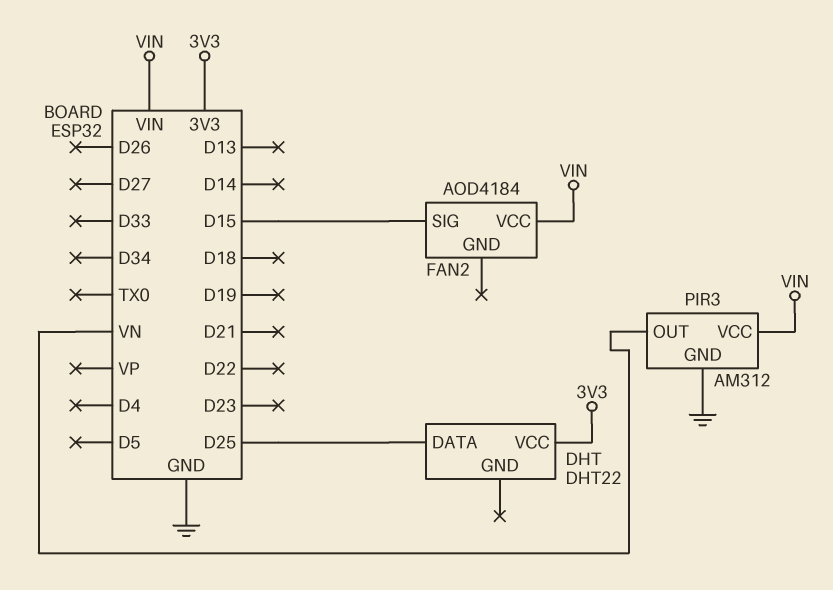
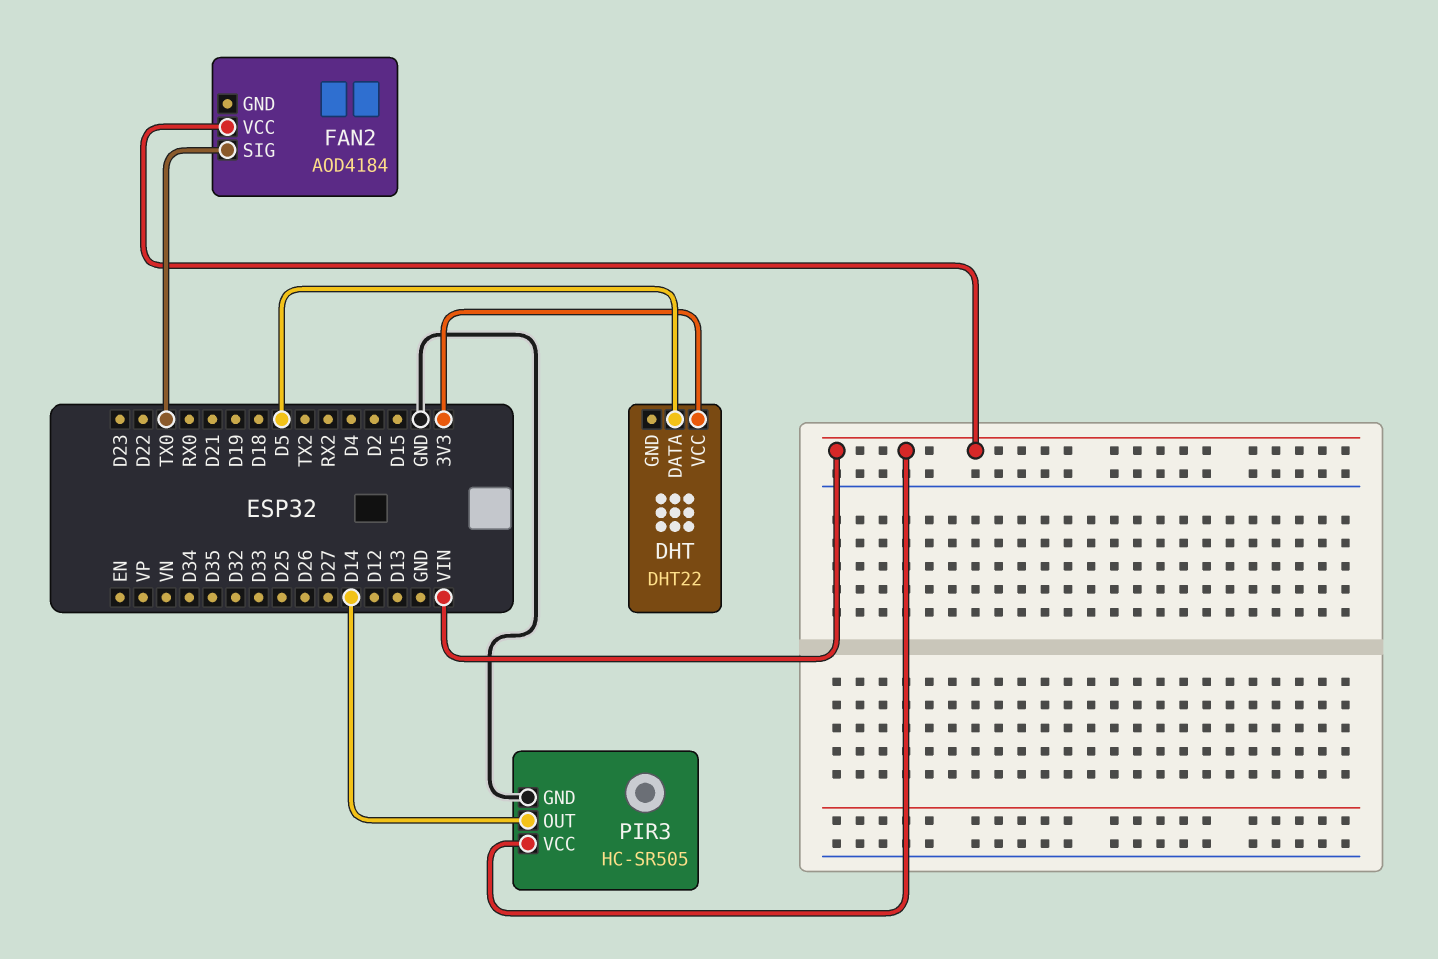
DHT pin DATA: D25 -> D5
FAN2 pin SIG: D15 -> TX0
PIR3: AM312 -> HC-SR505
PIR3 pin OUT: VN -> D14

